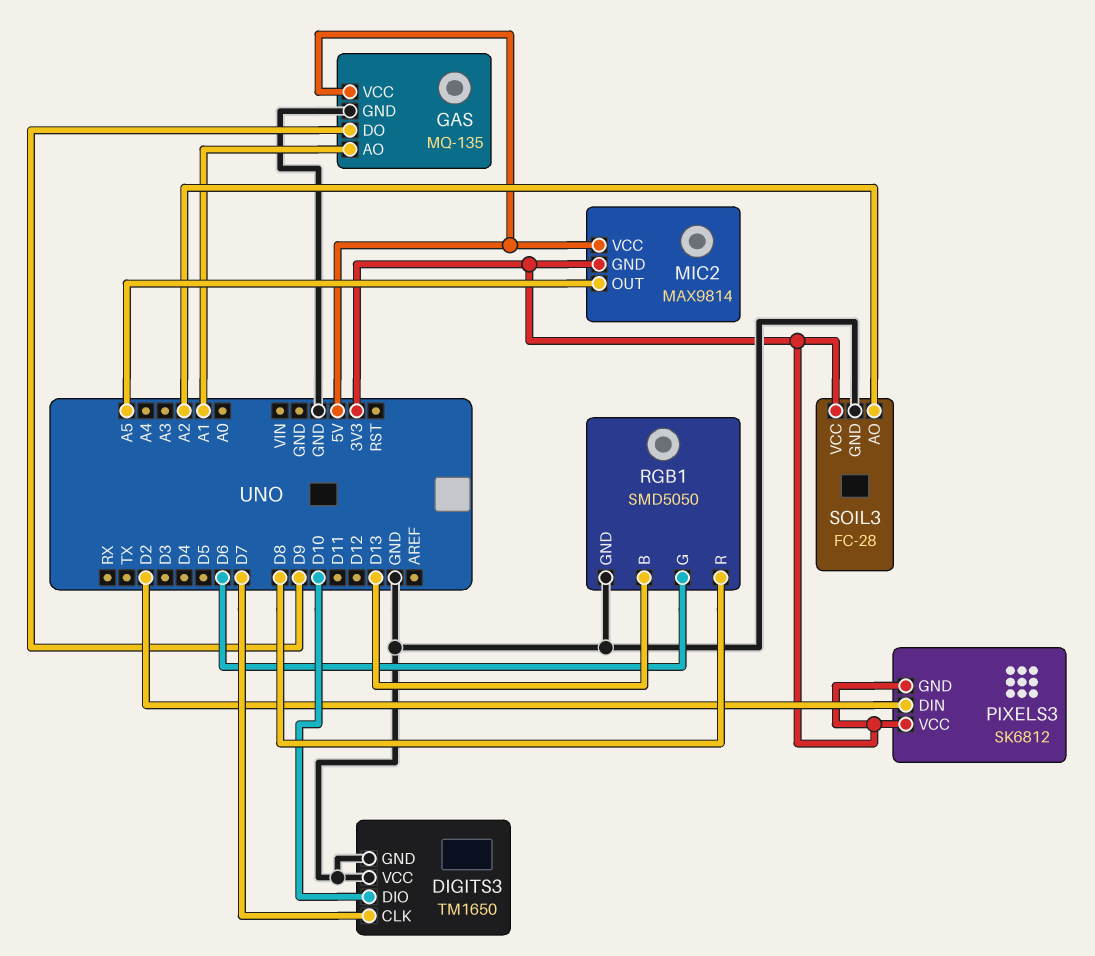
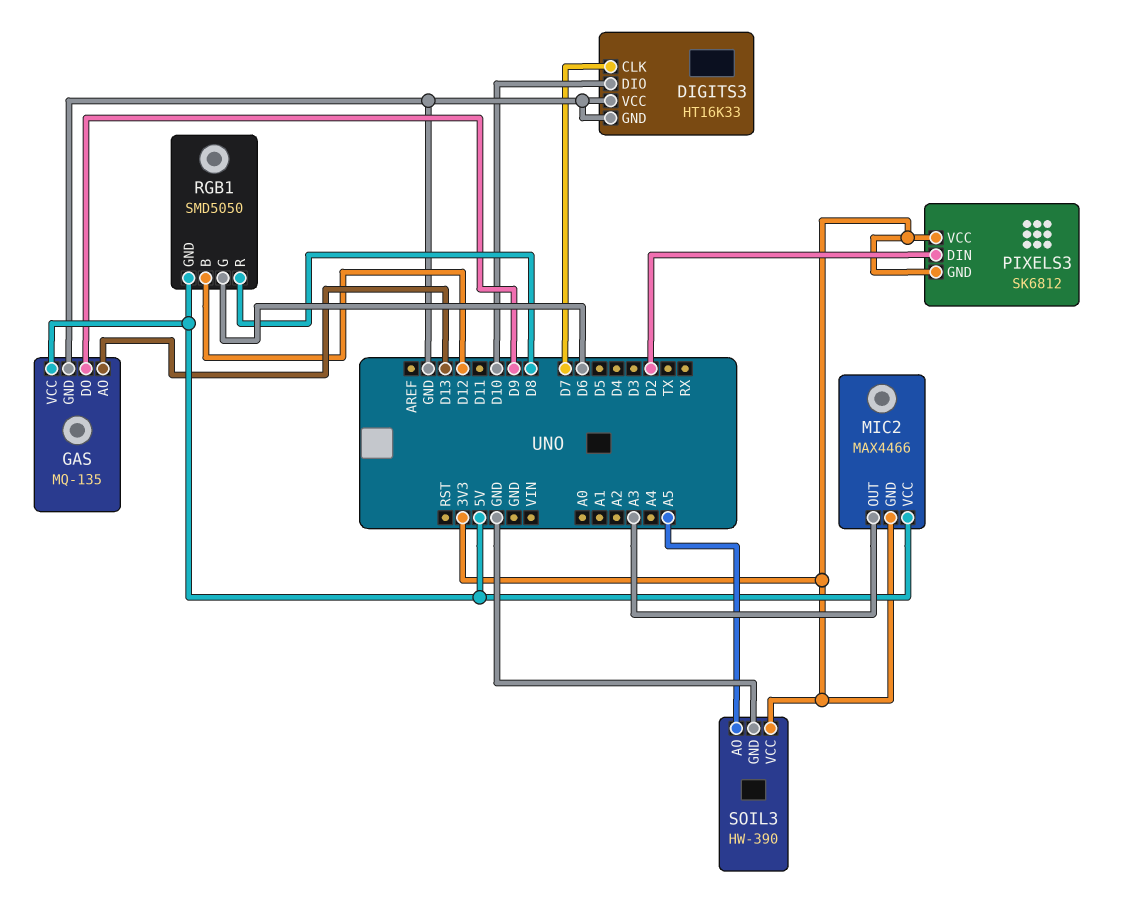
DIGITS3: TM1650 -> HT16K33
GAS pin AO: A1 -> D13
MIC2: MAX9814 -> MAX4466
MIC2 pin OUT: A5 -> A3
RGB1 pin B: D13 -> D12
RGB1 pin GND: GND -> 5V
SOIL3: FC-28 -> HW-390
SOIL3 pin AO: A2 -> A5

